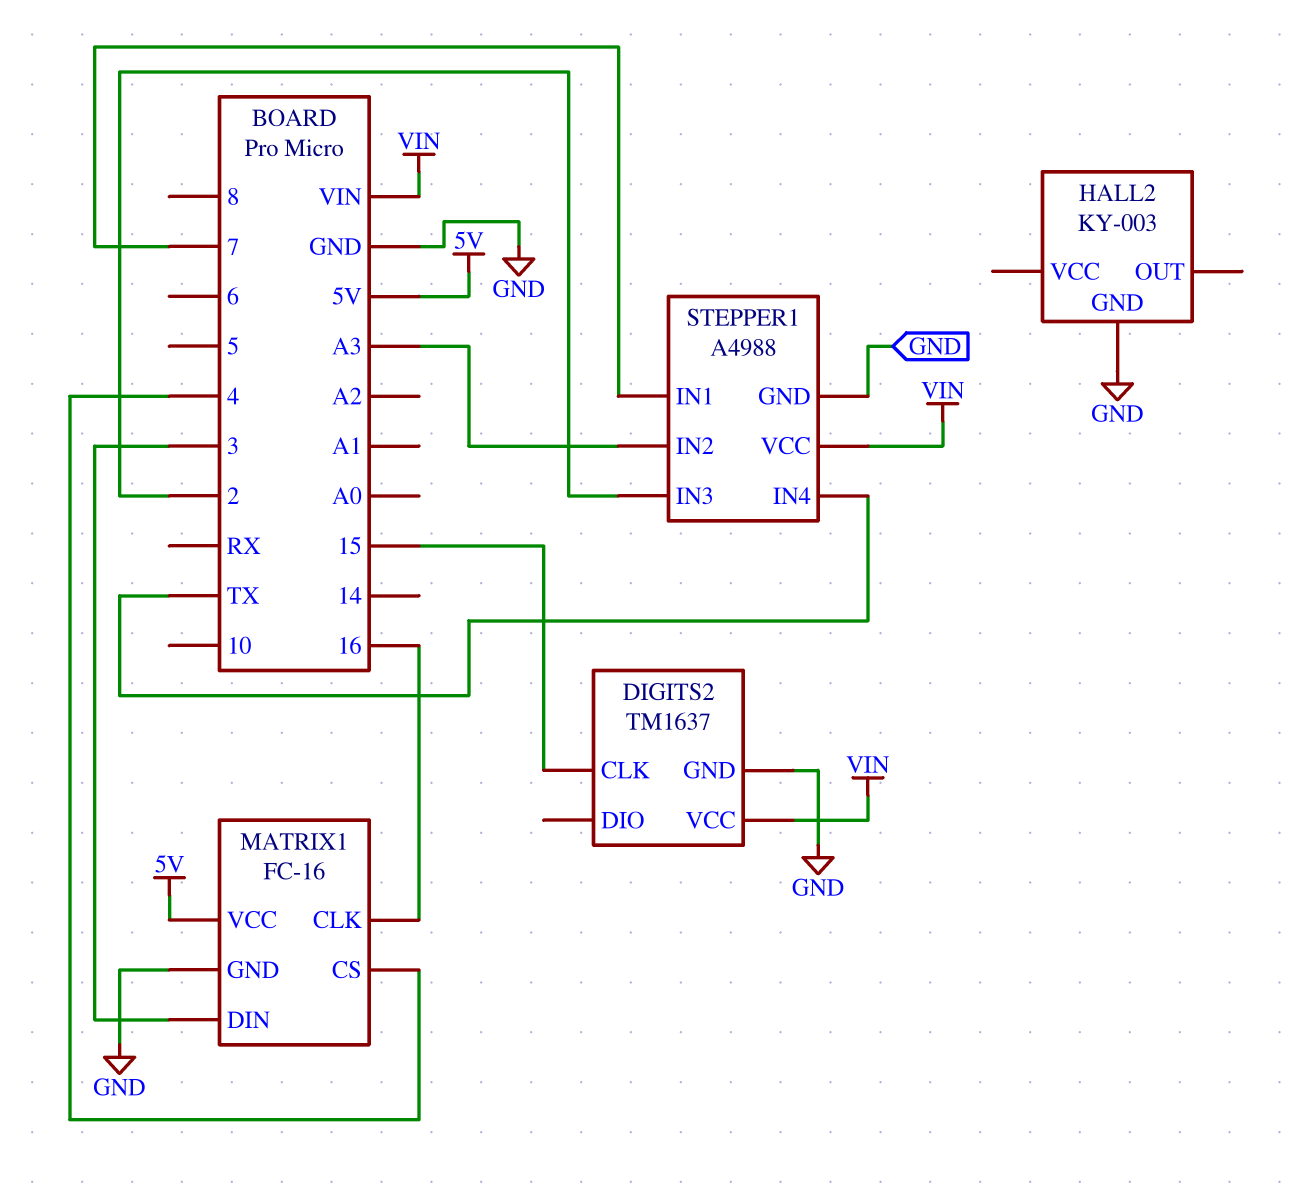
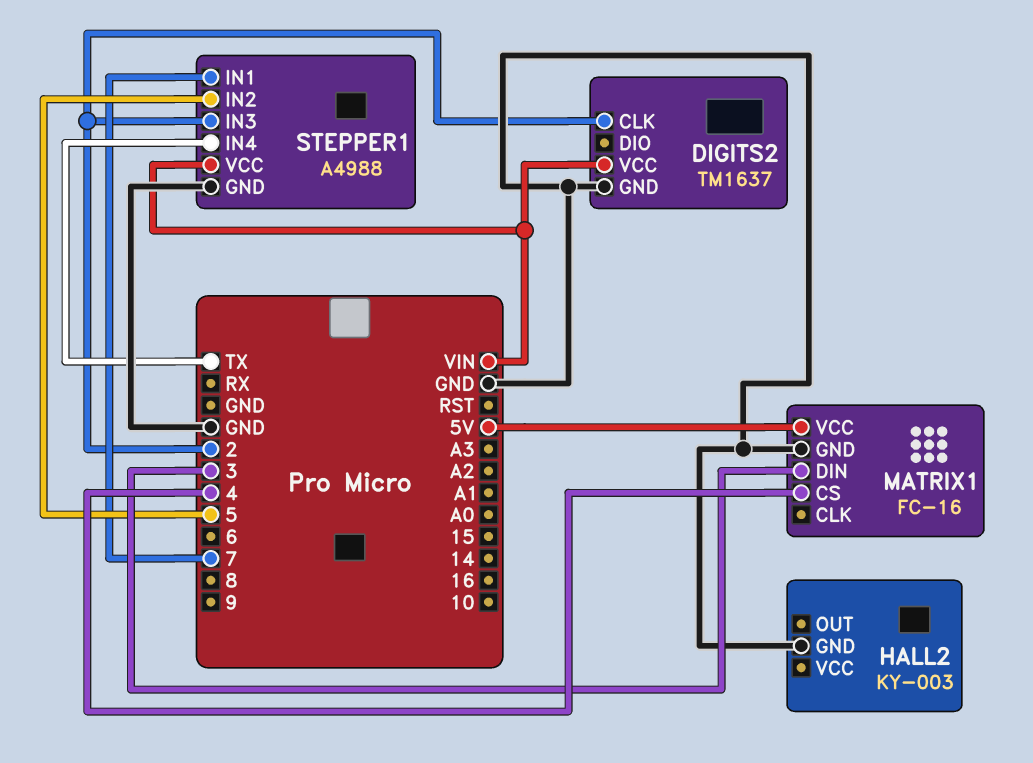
DIGITS2 pin CLK: 15 -> 2
MATRIX1 pin CLK: 16 -> none
STEPPER1 pin IN2: A3 -> 5

